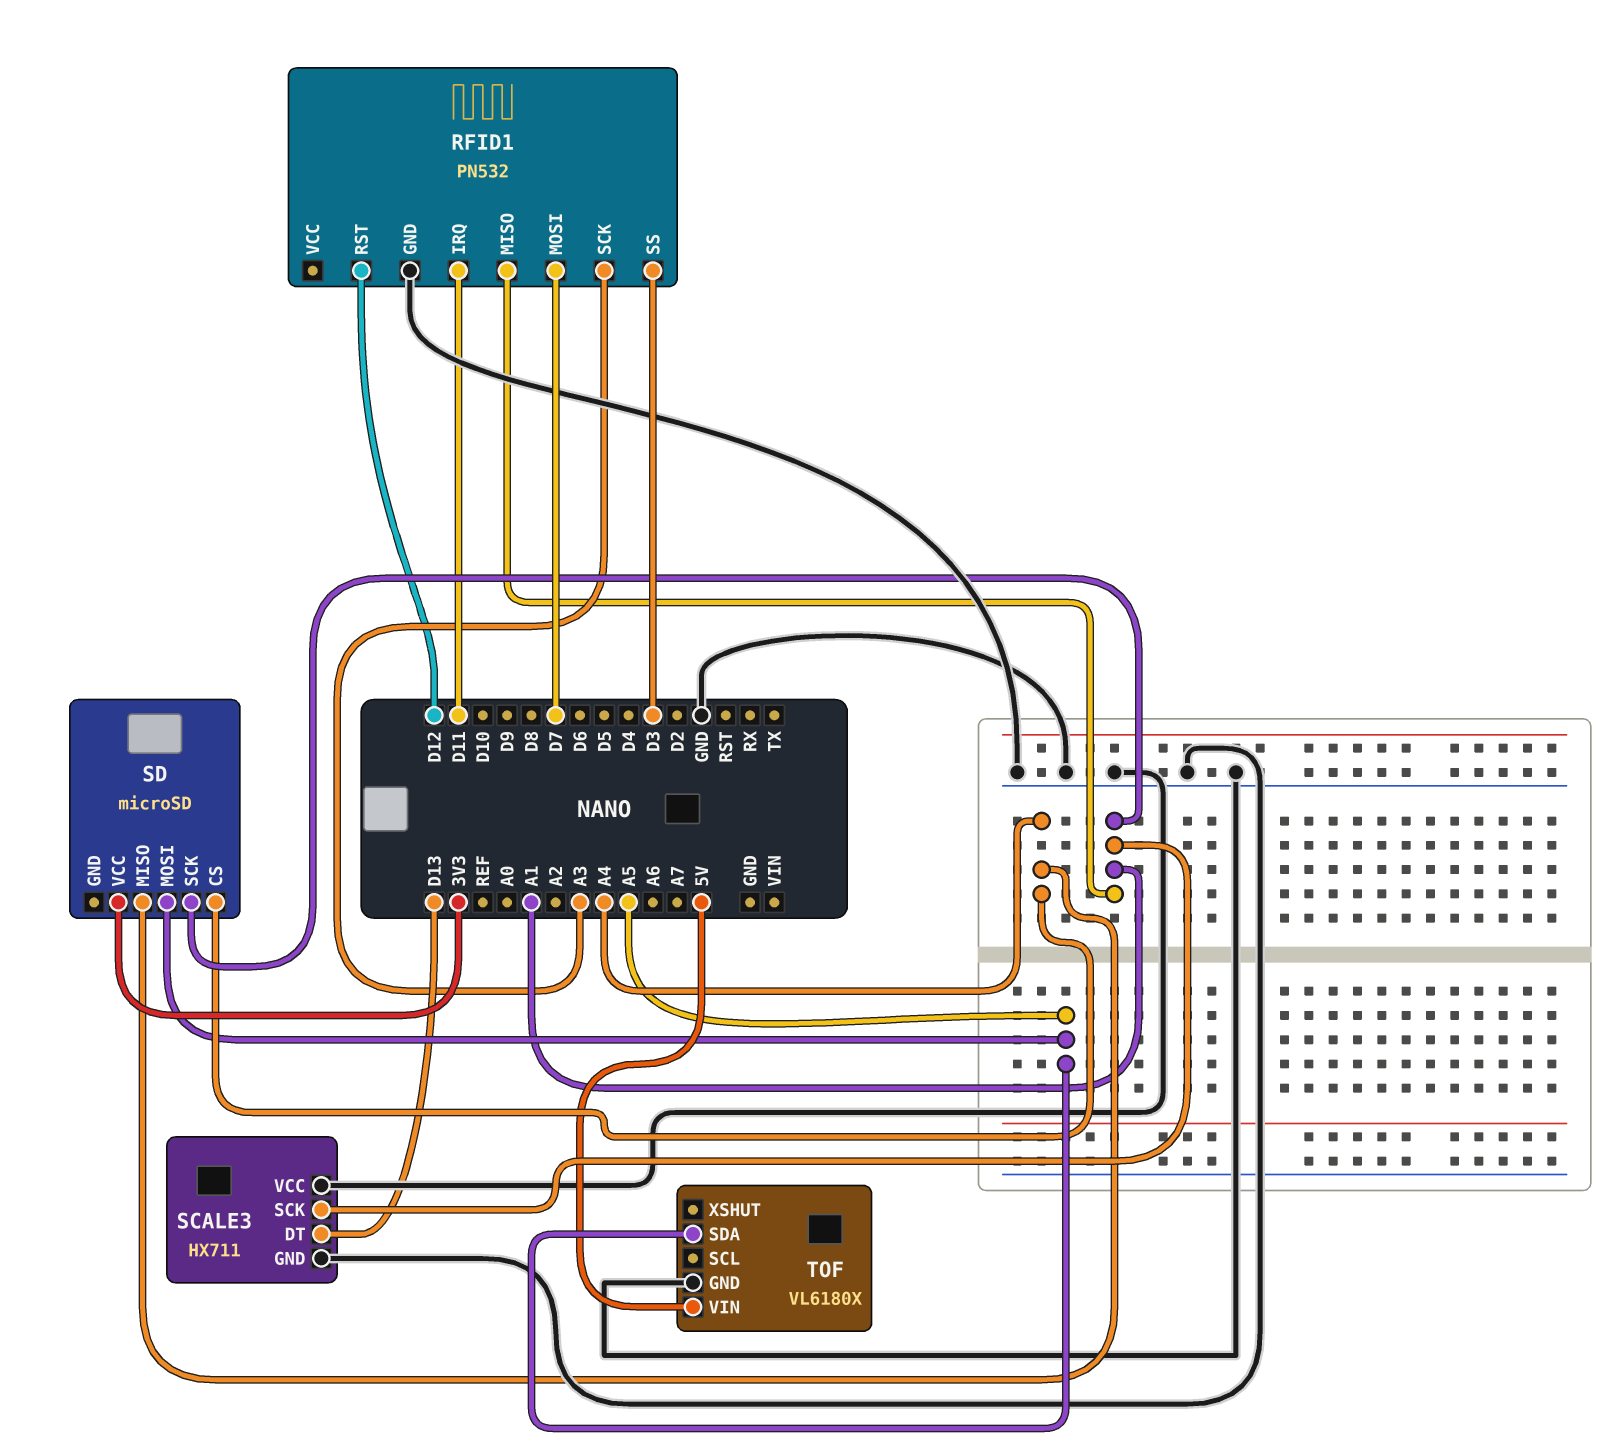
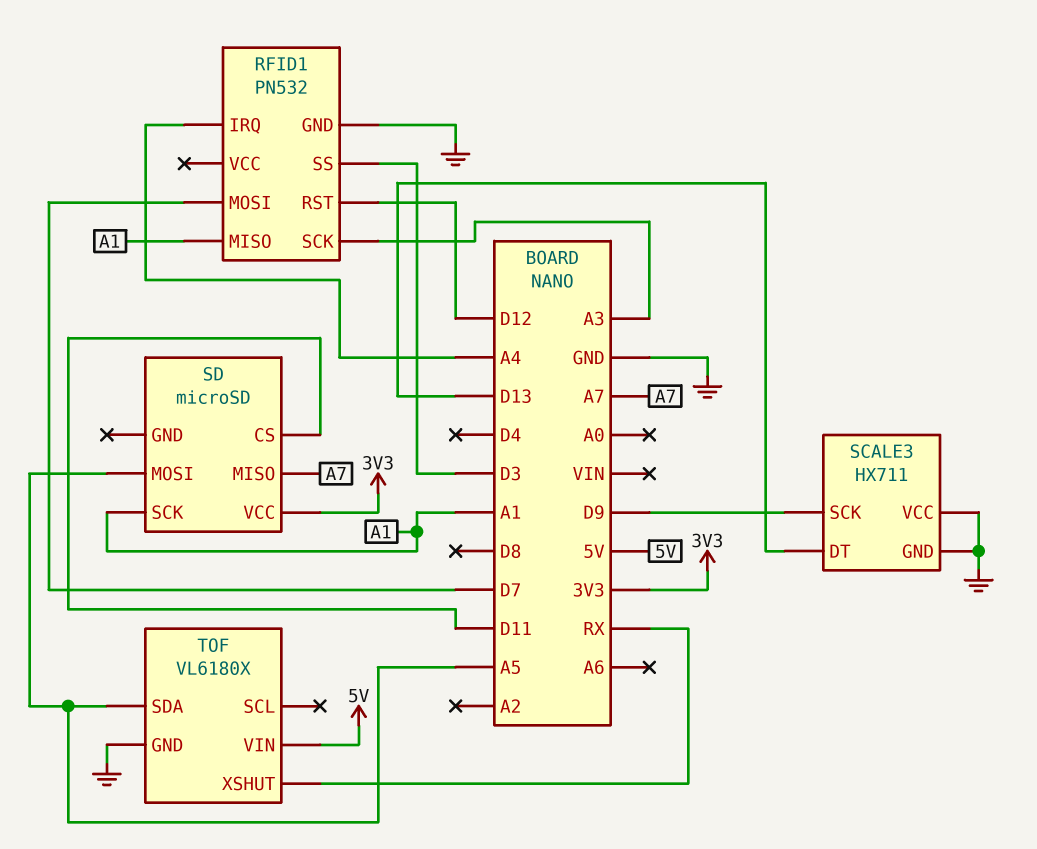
RFID1 pin IRQ: D11 -> A4
SCALE3 pin SCK: A1 -> D9
SD pin CS: A4 -> D11
SD pin MISO: A4 -> A7
TOF pin XSHUT: none -> RX

